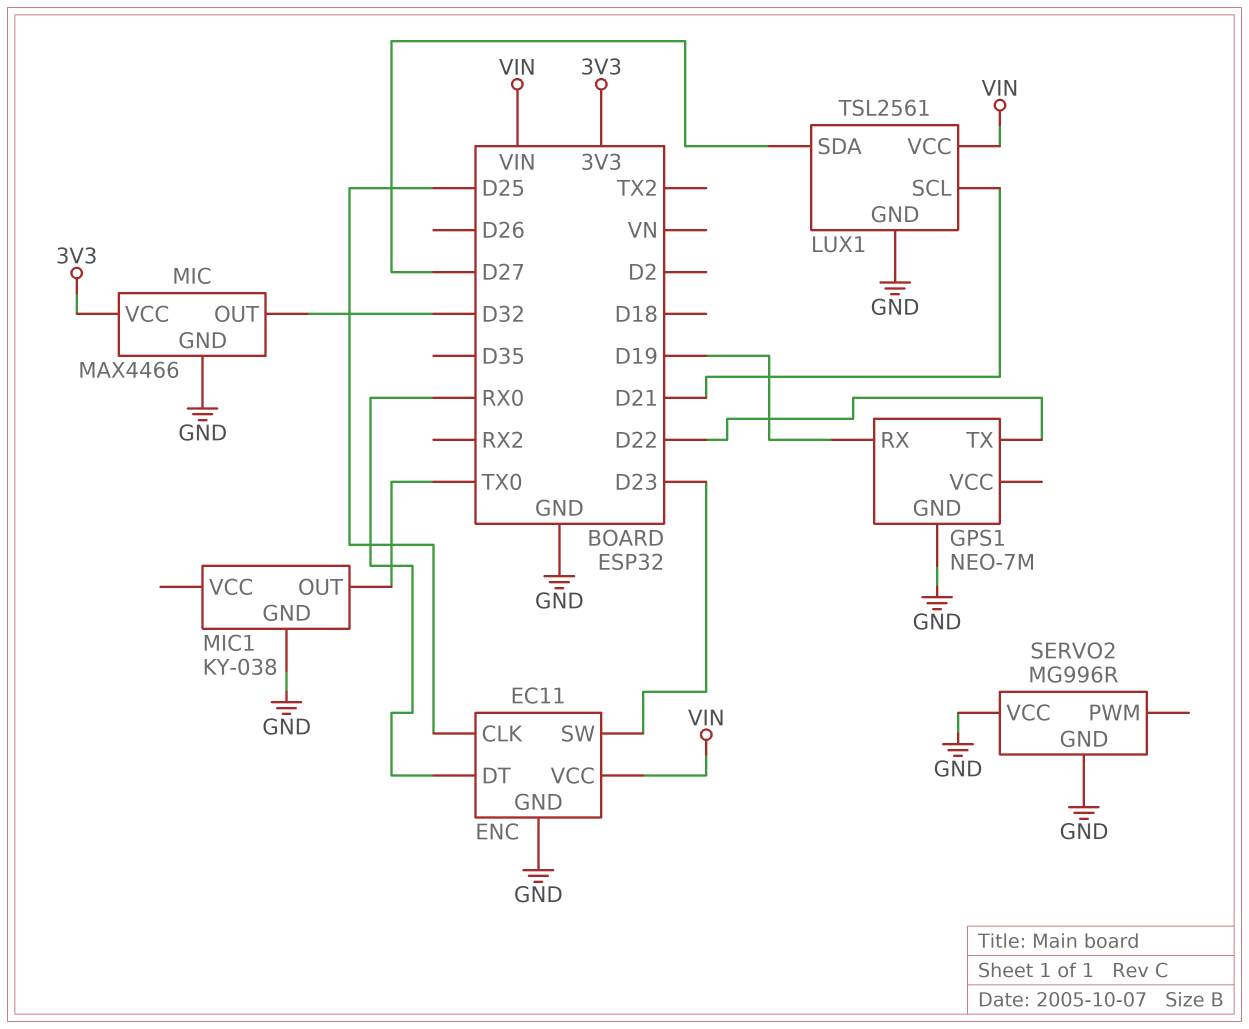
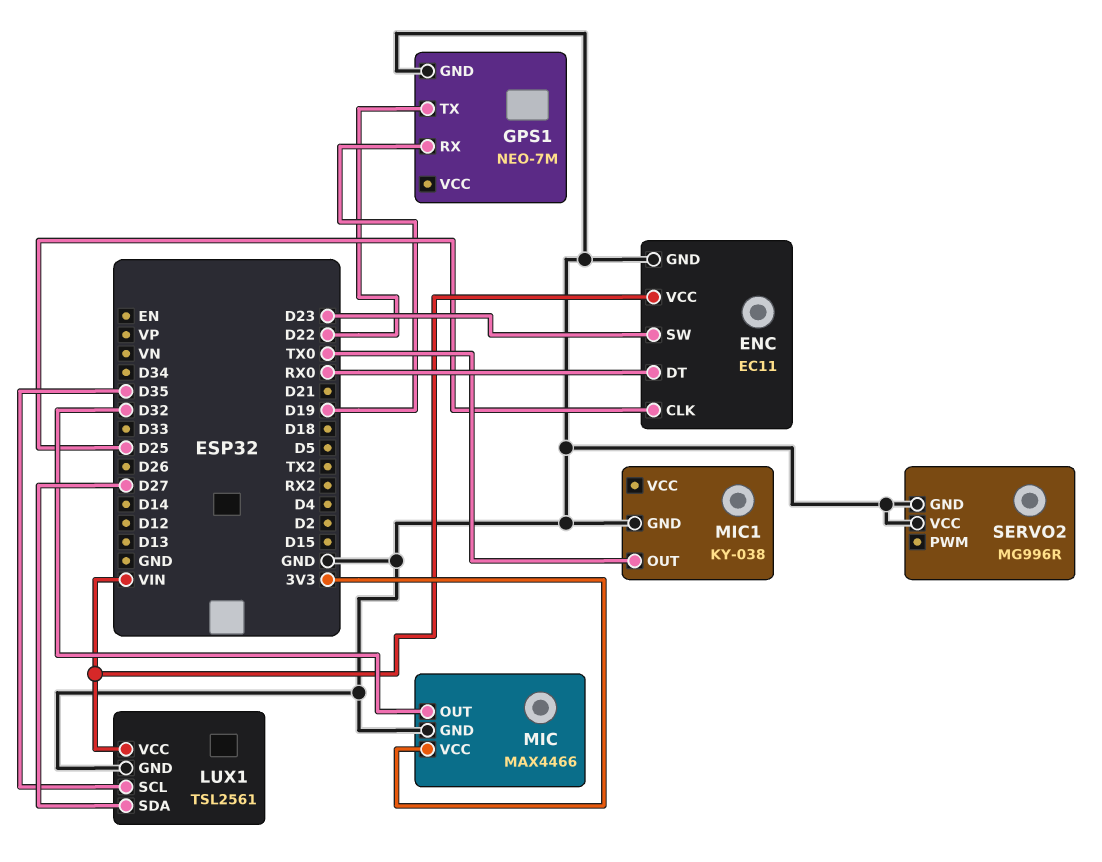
LUX1 pin SCL: D21 -> D35

